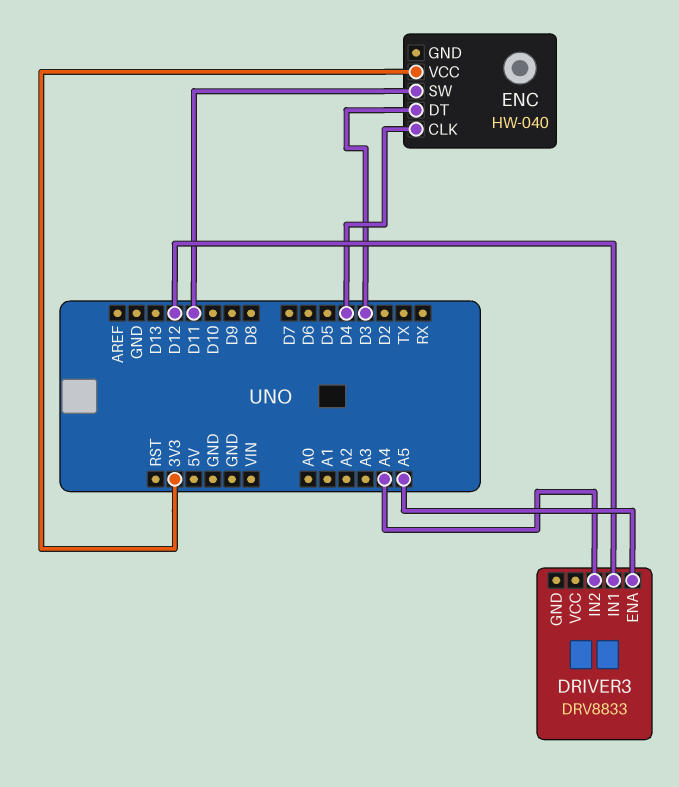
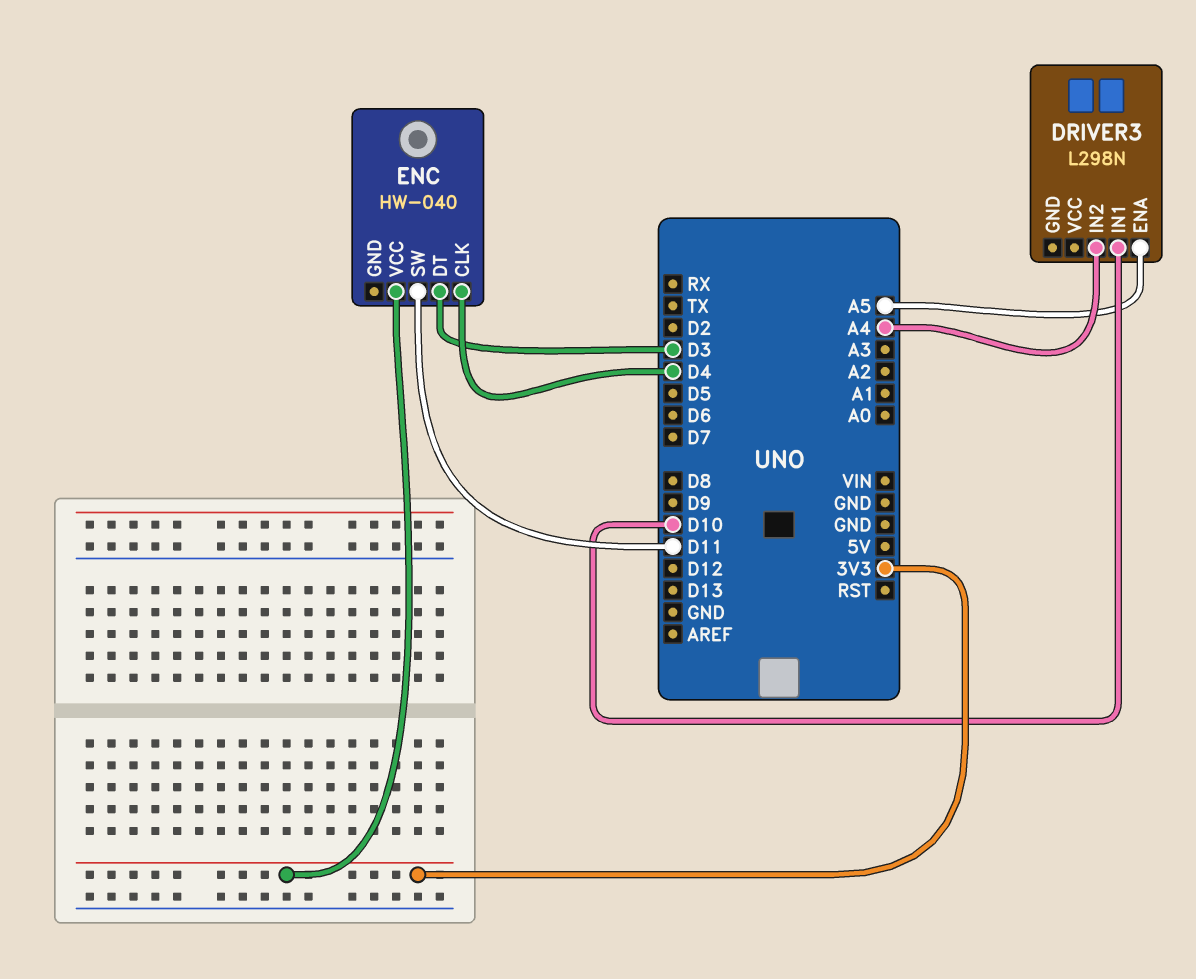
DRIVER3: DRV8833 -> L298N
DRIVER3 pin IN1: D12 -> D10

